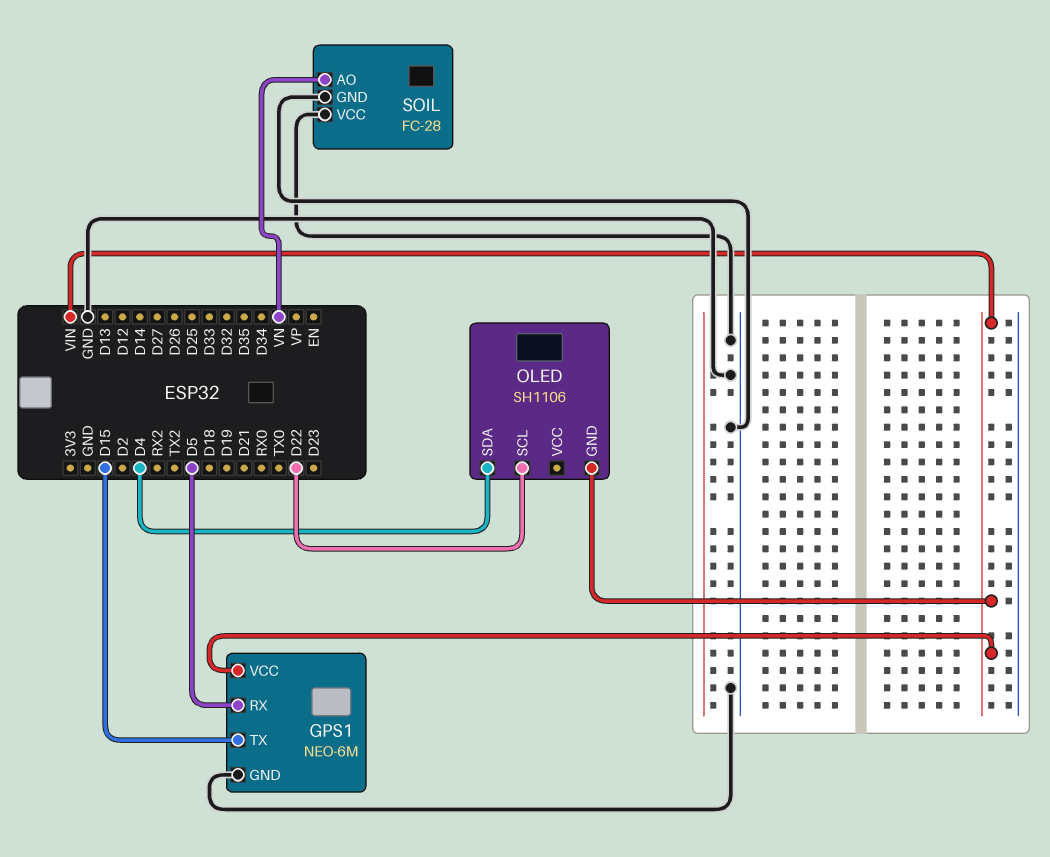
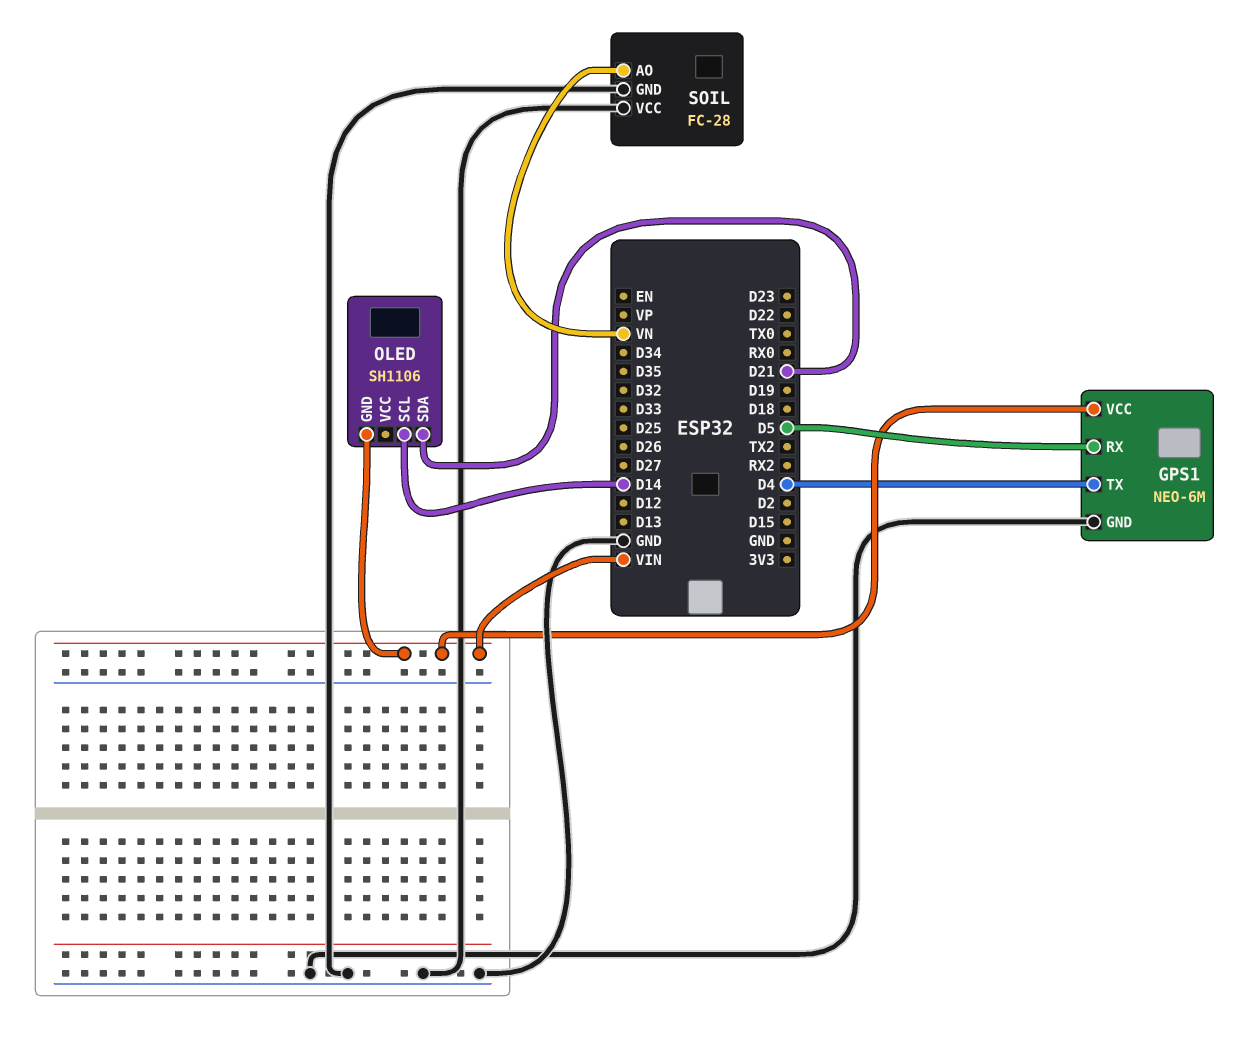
GPS1 pin TX: D15 -> D4
OLED pin SCL: D22 -> D14
OLED pin SDA: D4 -> D21

